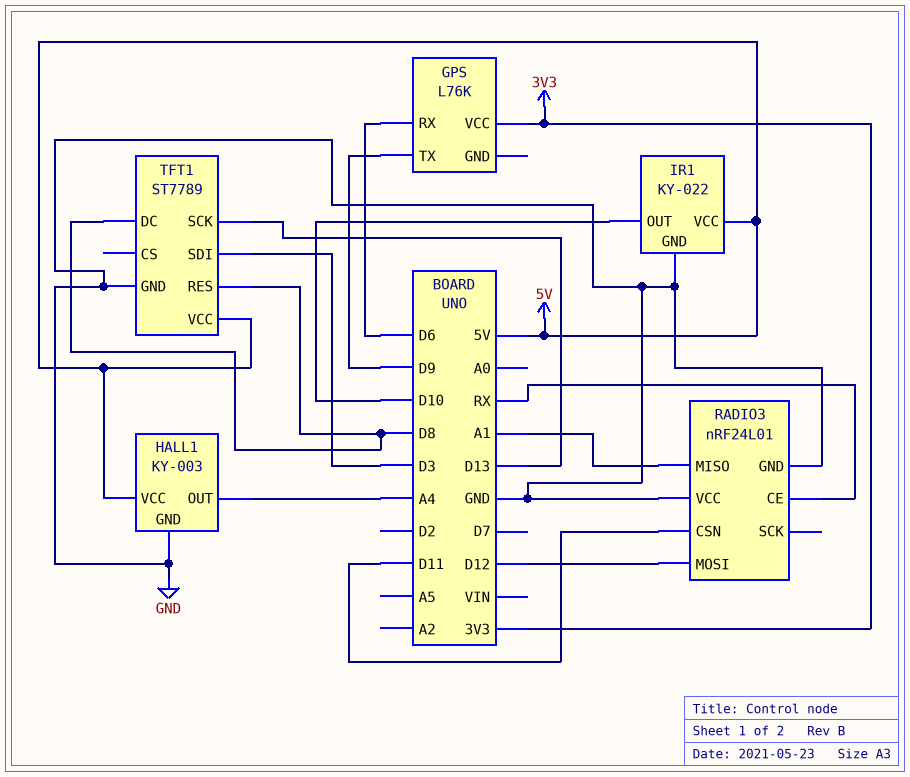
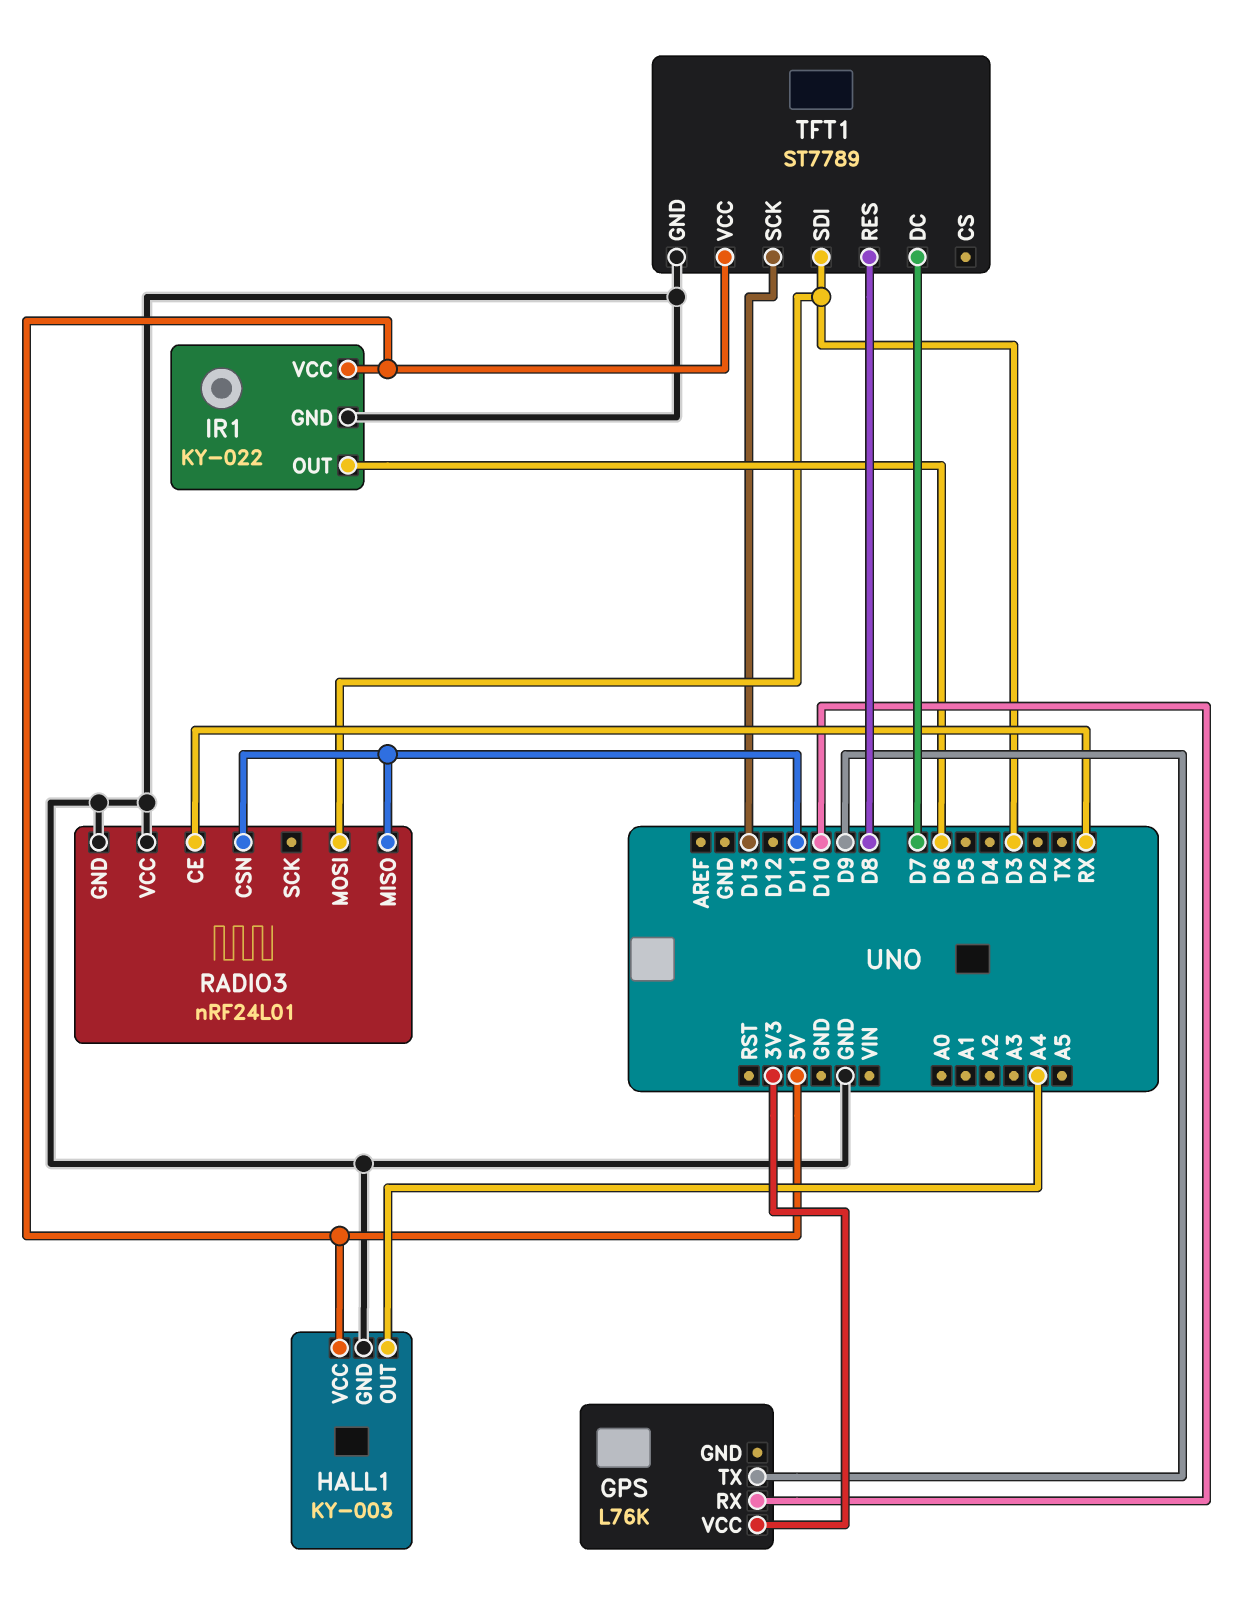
GPS pin RX: D6 -> D10
IR1 pin OUT: D10 -> D6
RADIO3 pin MISO: A1 -> D11
RADIO3 pin MOSI: D12 -> D3
TFT1 pin DC: D8 -> D7

